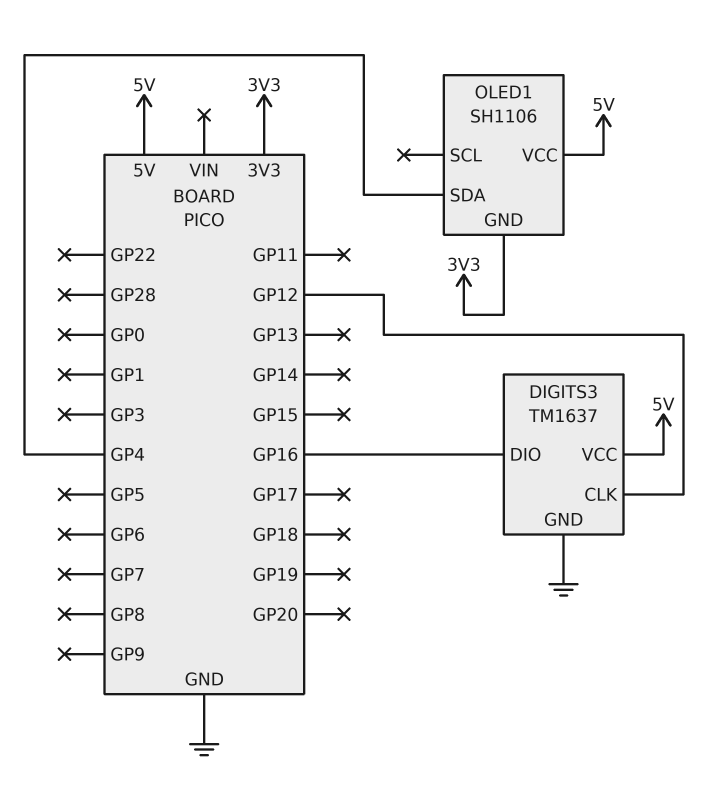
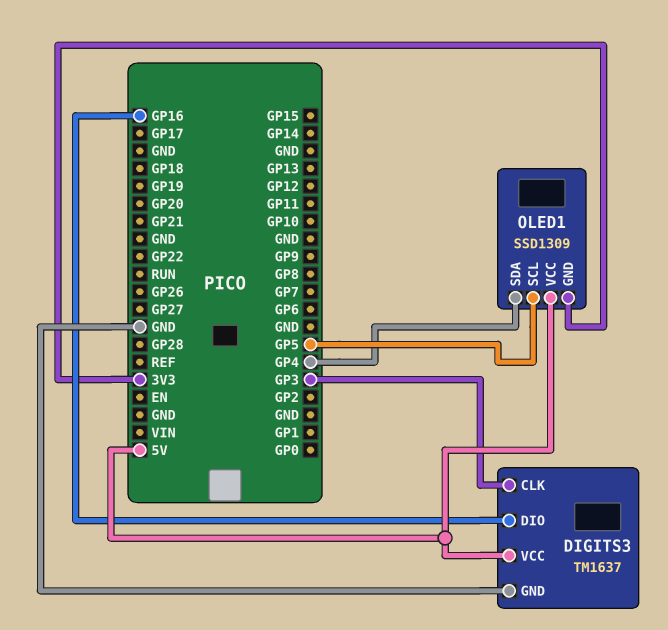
DIGITS3 pin CLK: GP12 -> GP3
OLED1: SH1106 -> SSD1309
OLED1 pin SCL: none -> GP5

